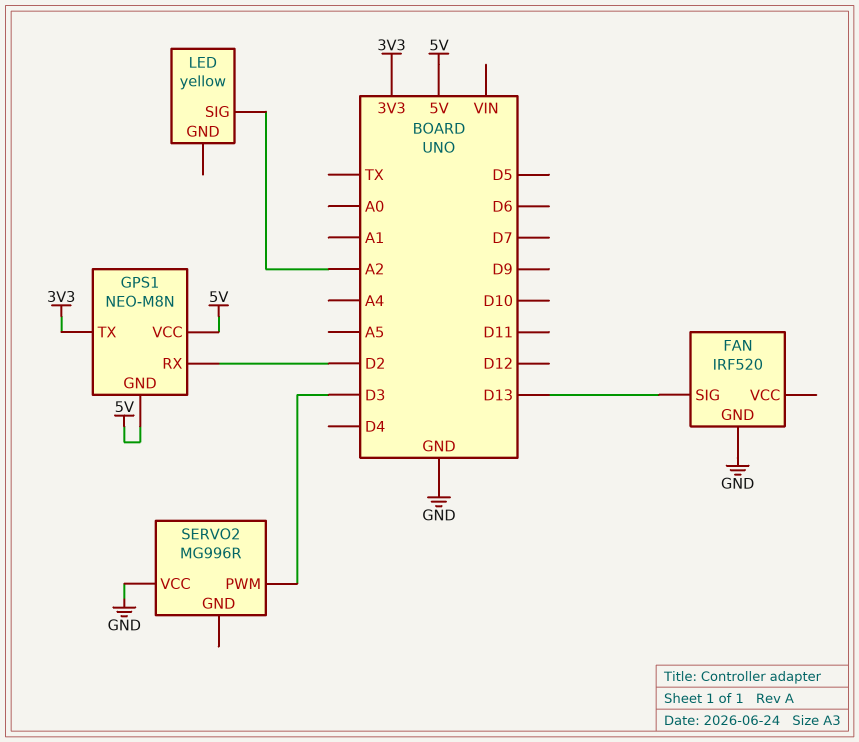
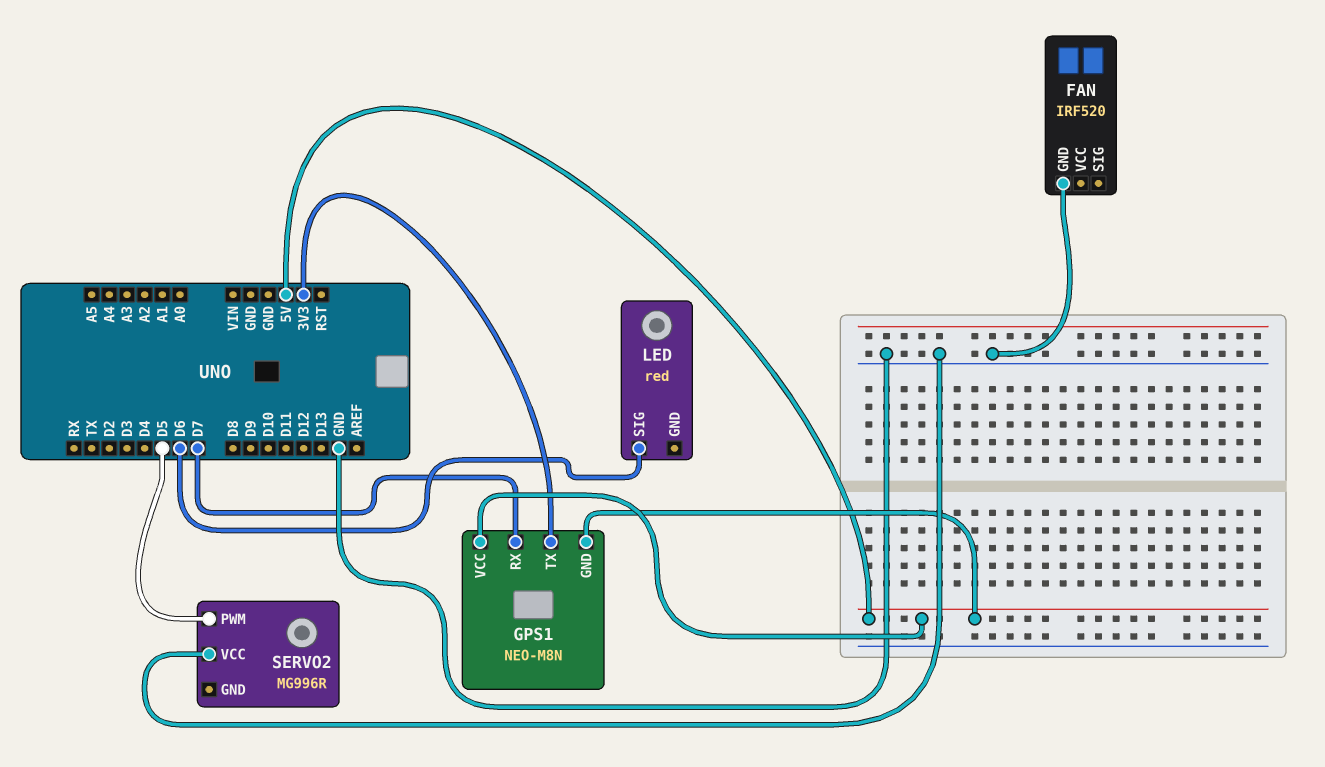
FAN pin SIG: D13 -> none
GPS1 pin RX: D2 -> D7
LED: yellow -> red
LED pin SIG: A2 -> D6
SERVO2 pin PWM: D3 -> D5

